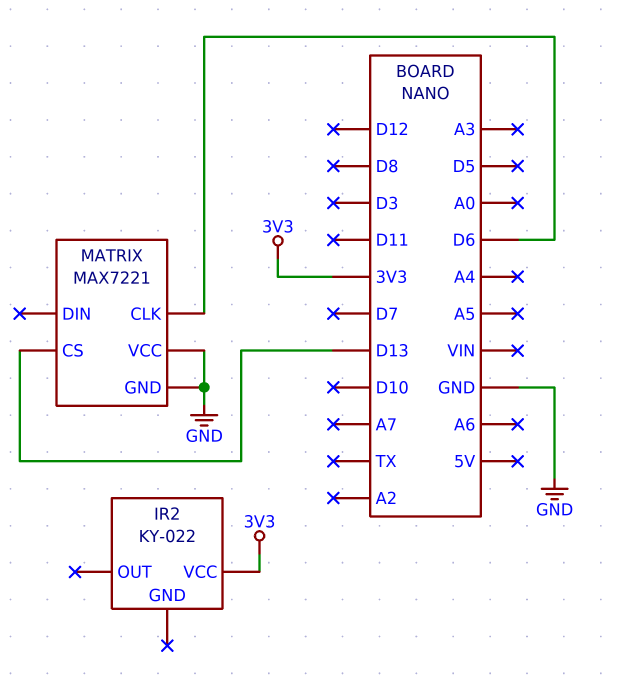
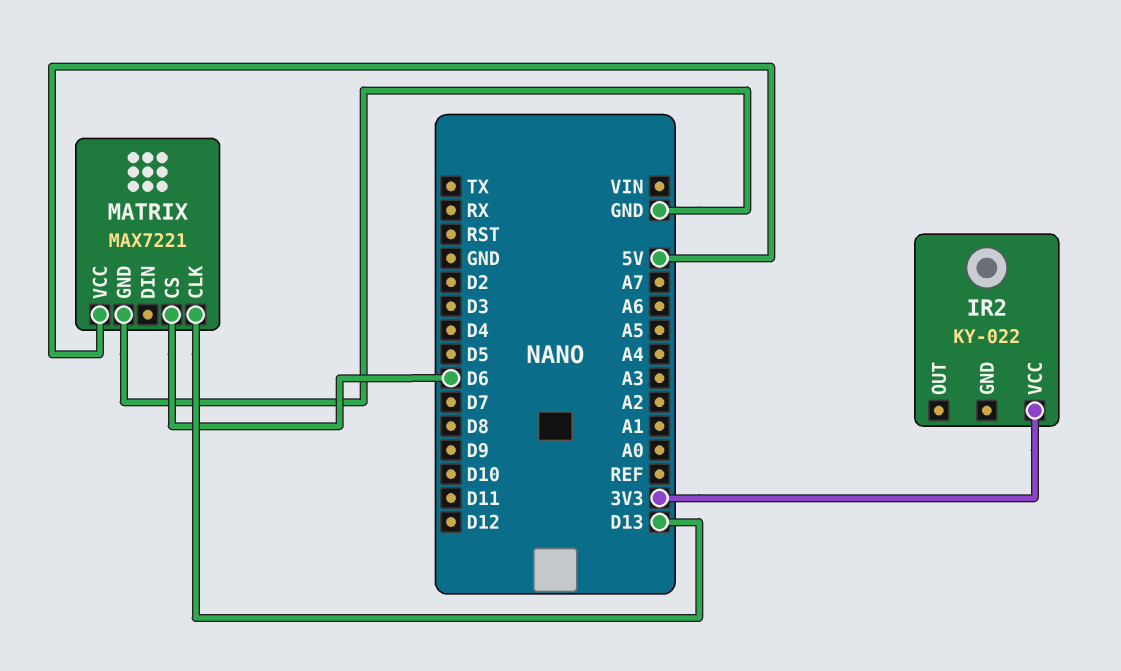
MATRIX pin CLK: D6 -> D13
MATRIX pin CS: D13 -> D6
MATRIX pin VCC: GND -> 5V

